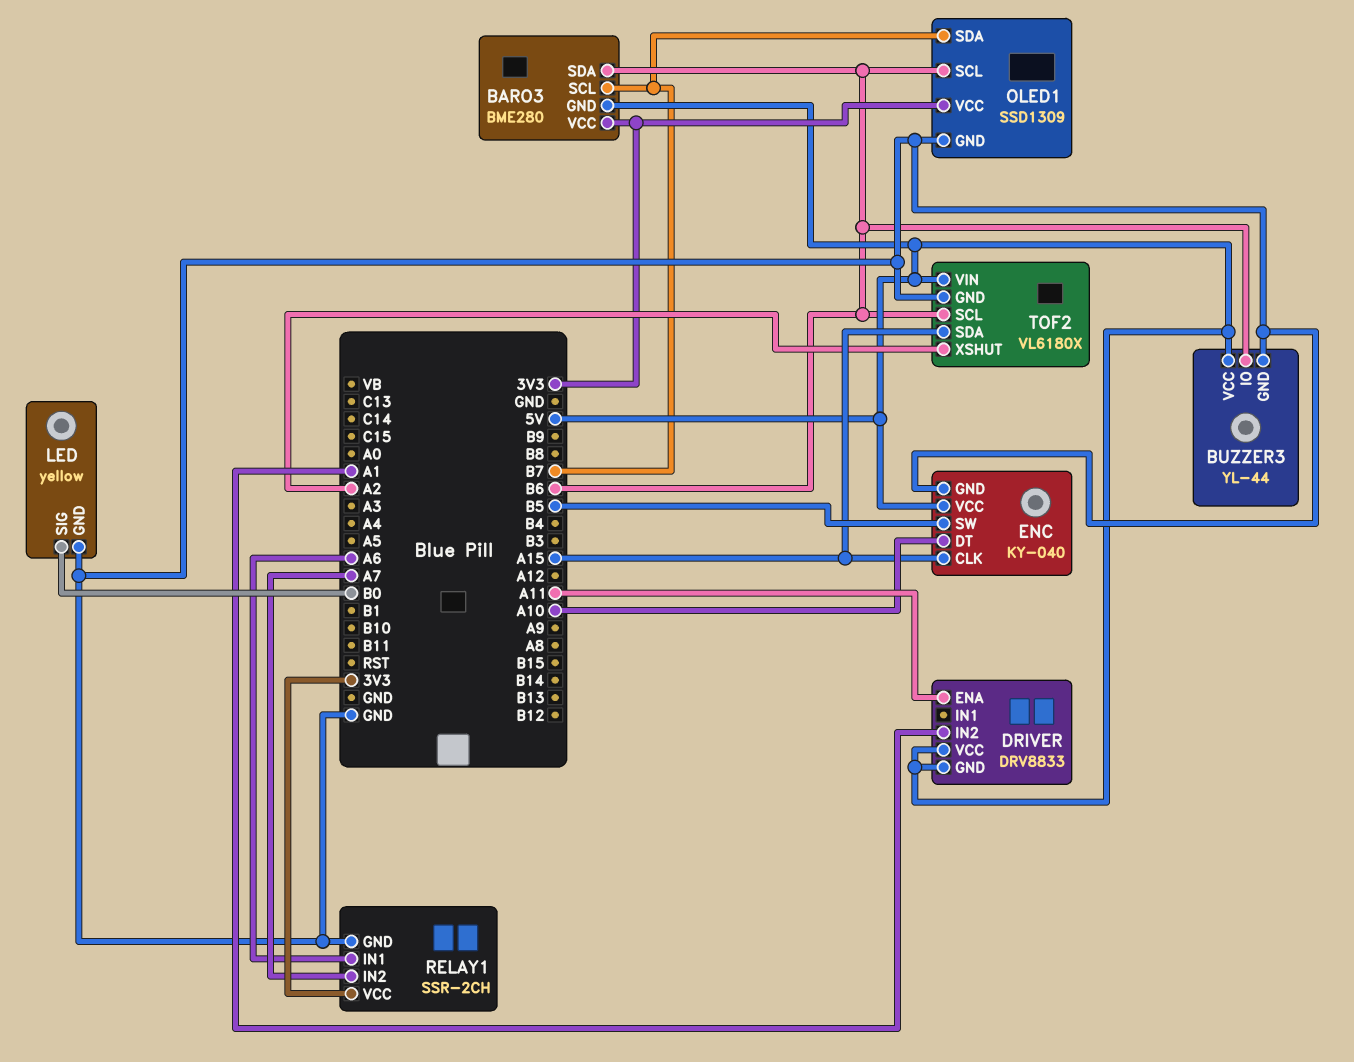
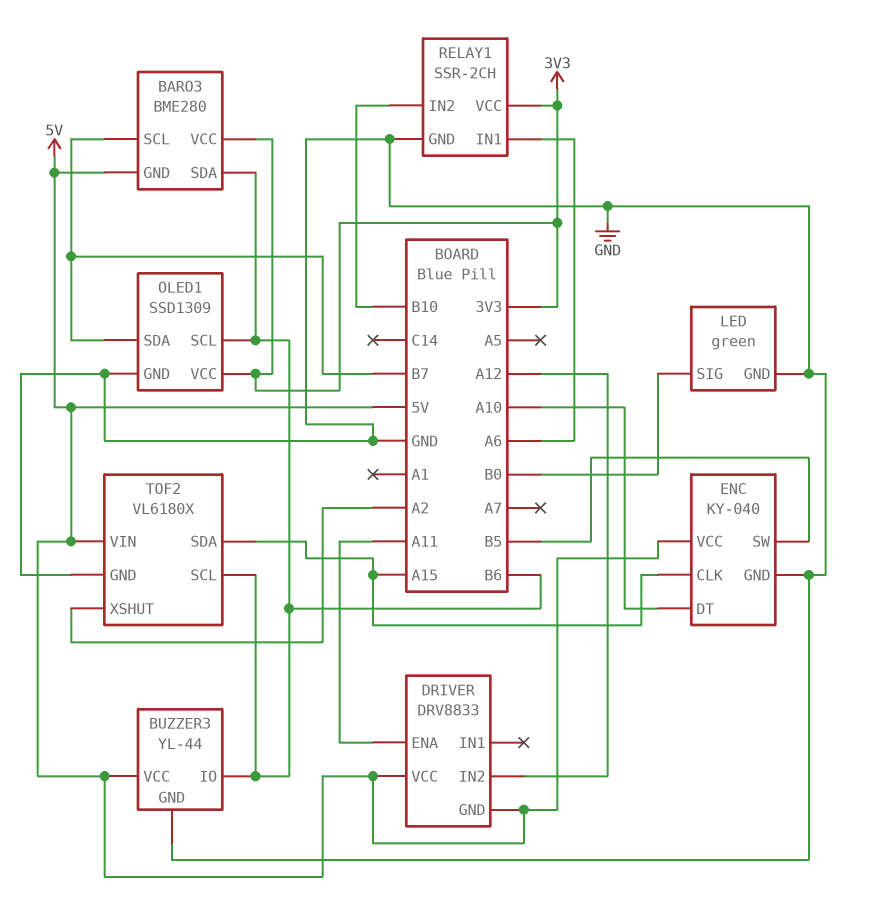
DRIVER pin IN2: A1 -> A12
LED: yellow -> green
RELAY1 pin IN2: A7 -> B10

